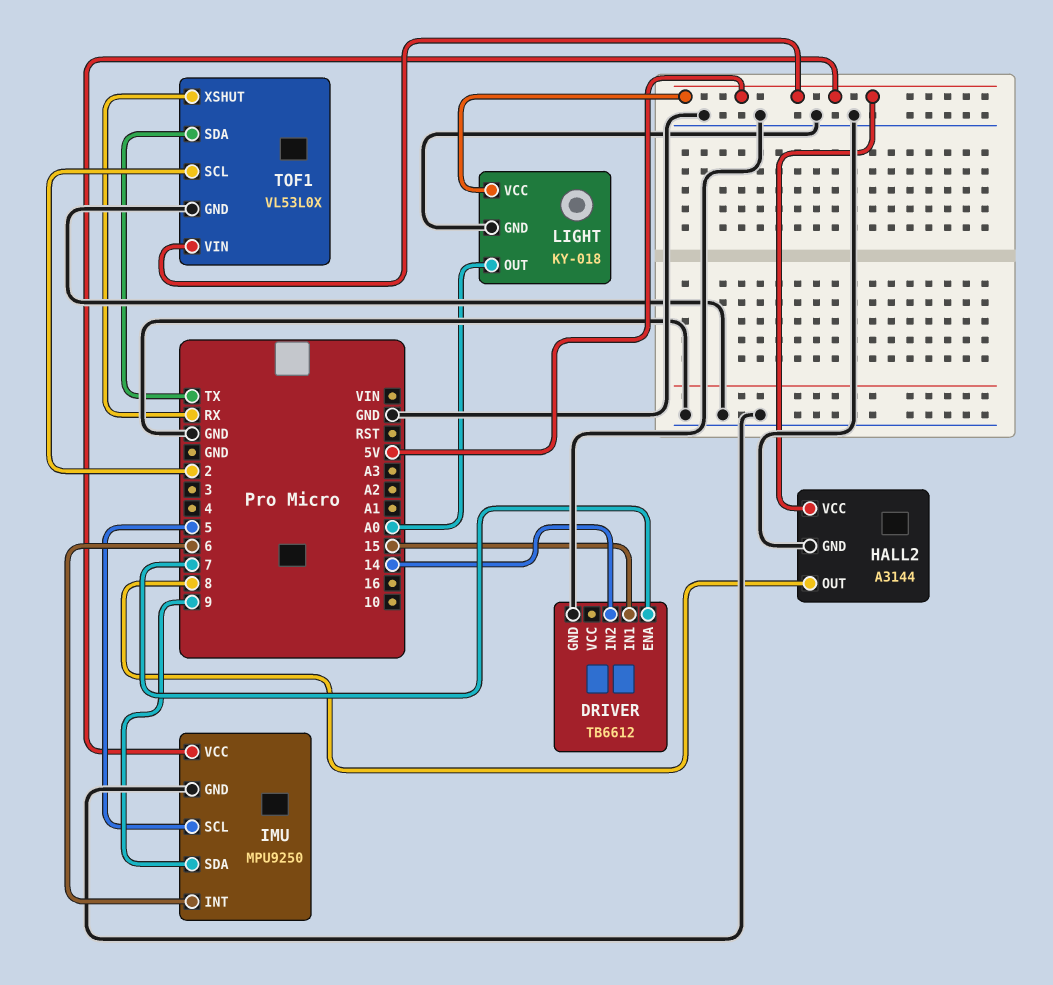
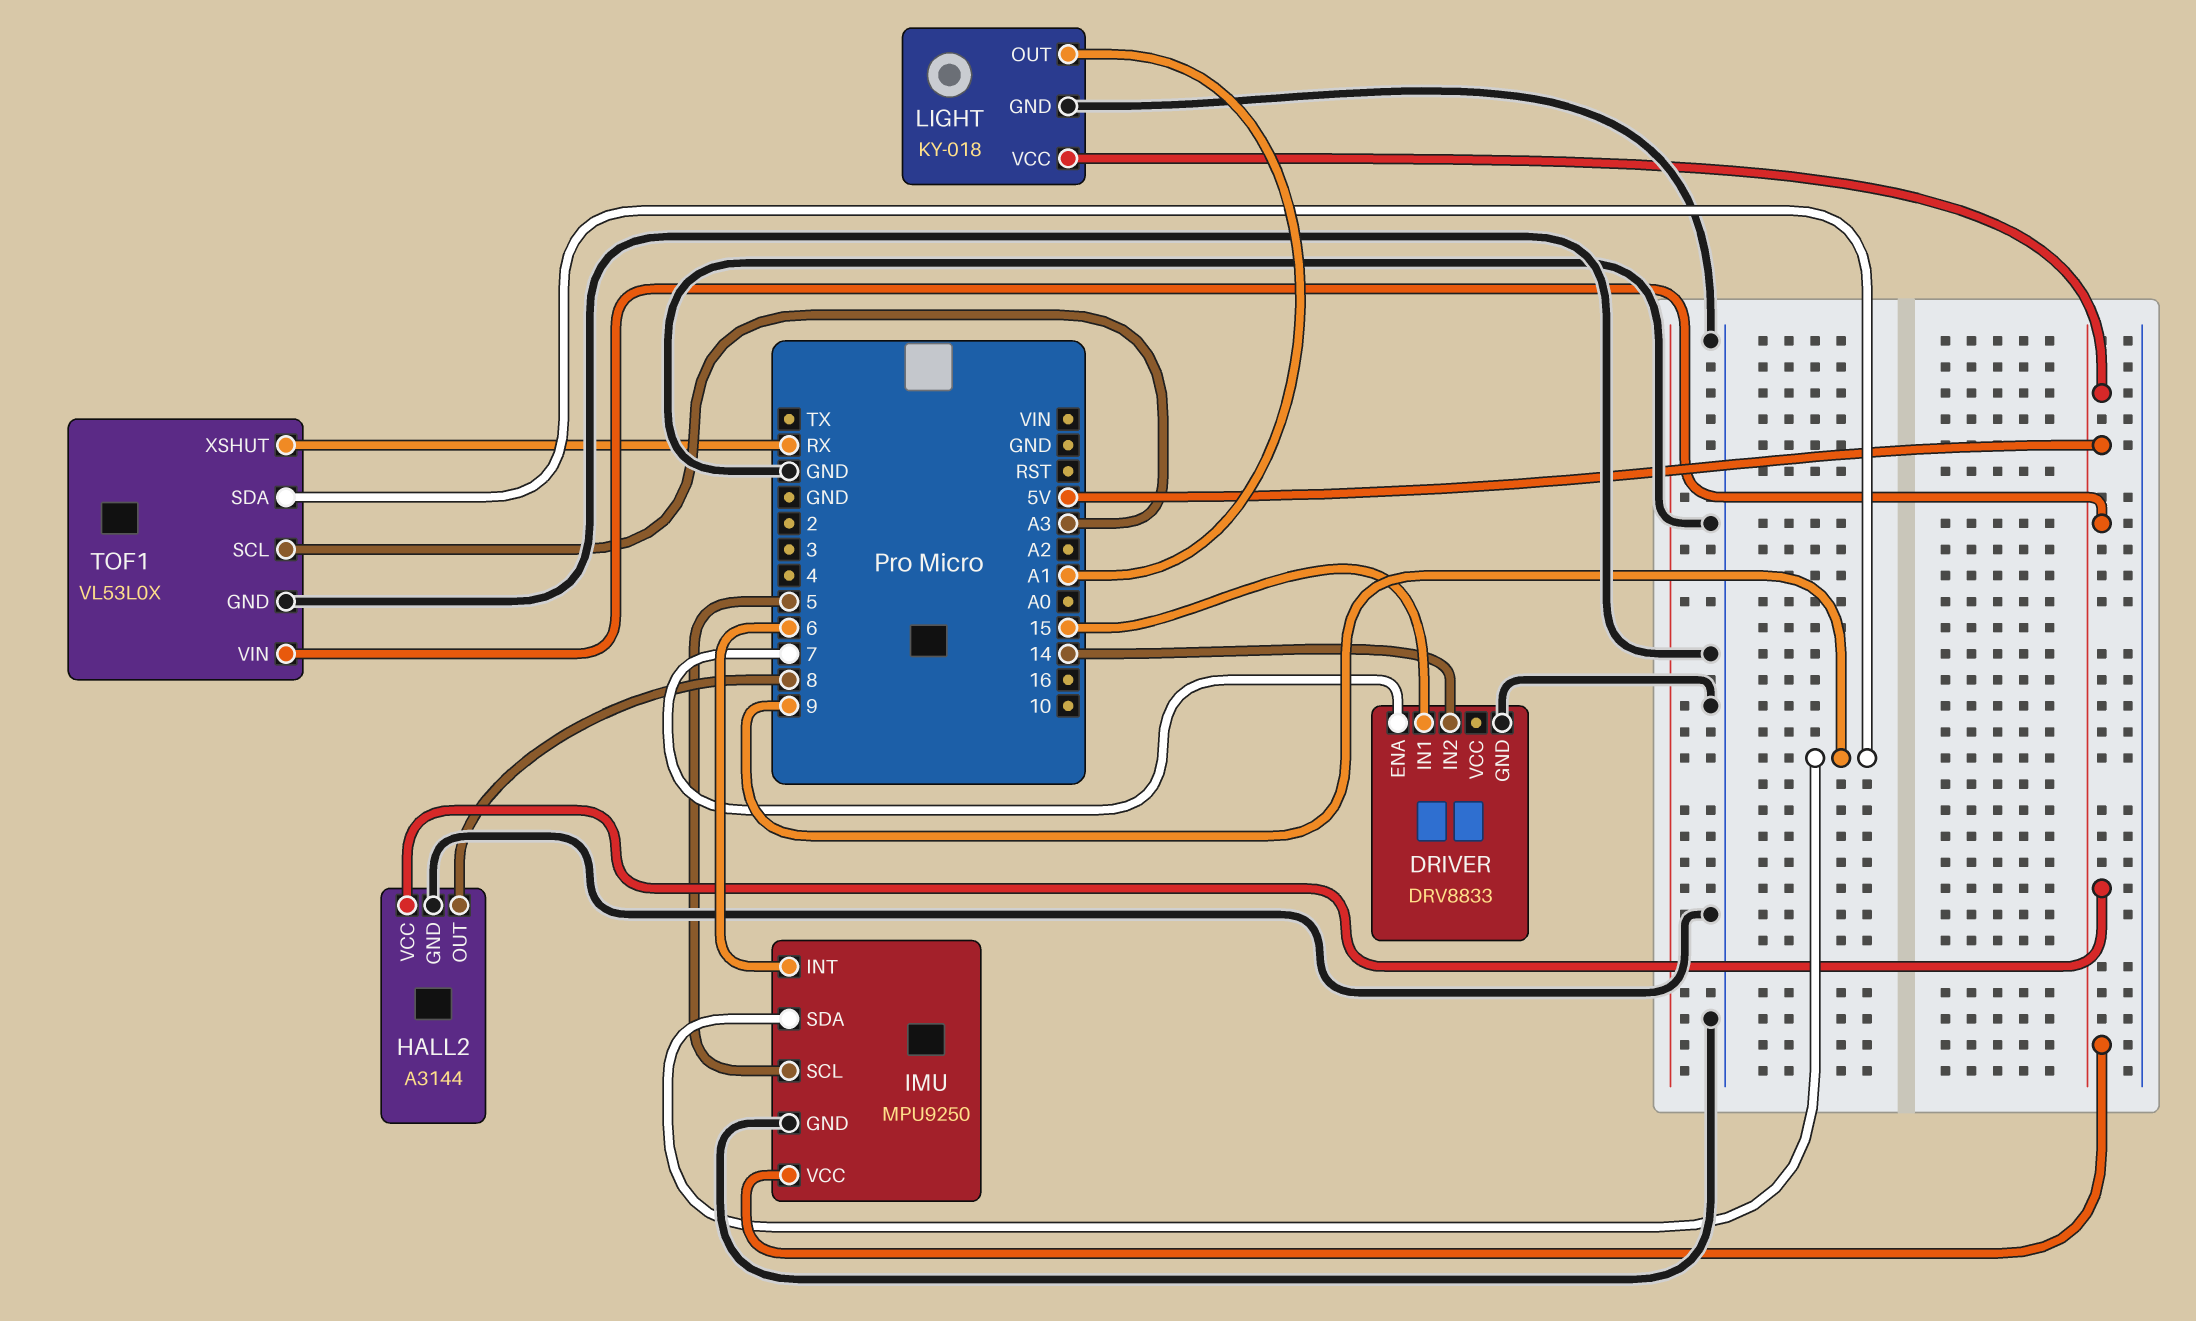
DRIVER: TB6612 -> DRV8833
LIGHT pin OUT: A0 -> A1
TOF1 pin SCL: 2 -> A3
TOF1 pin SDA: TX -> 9

